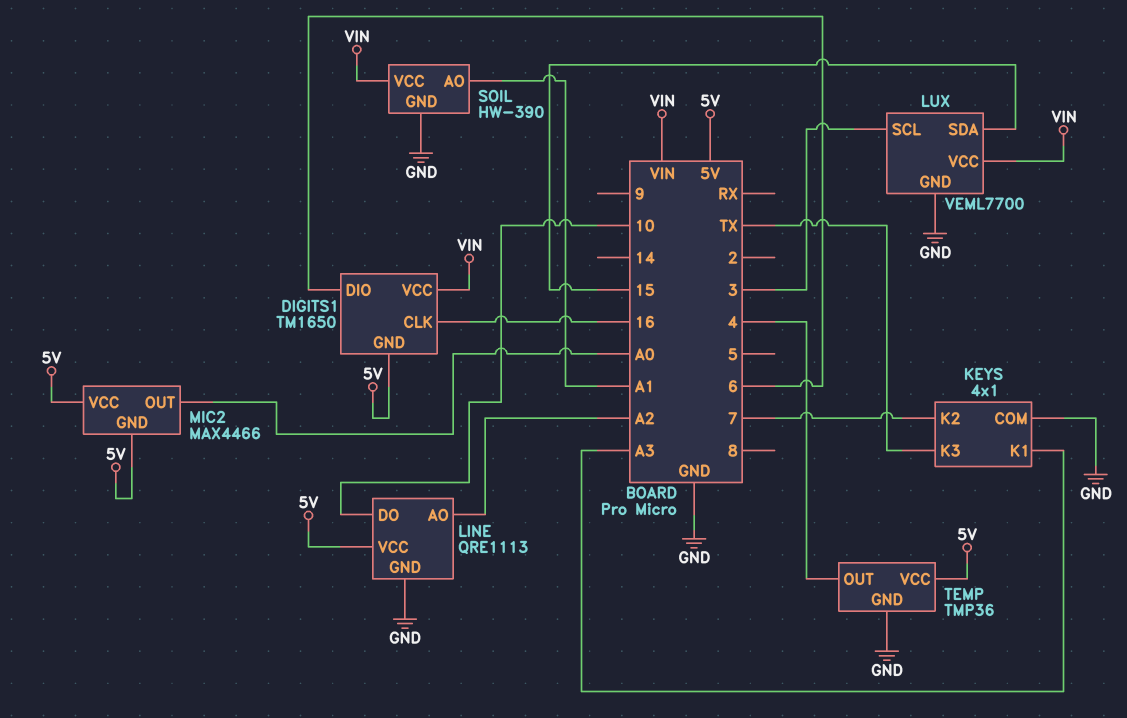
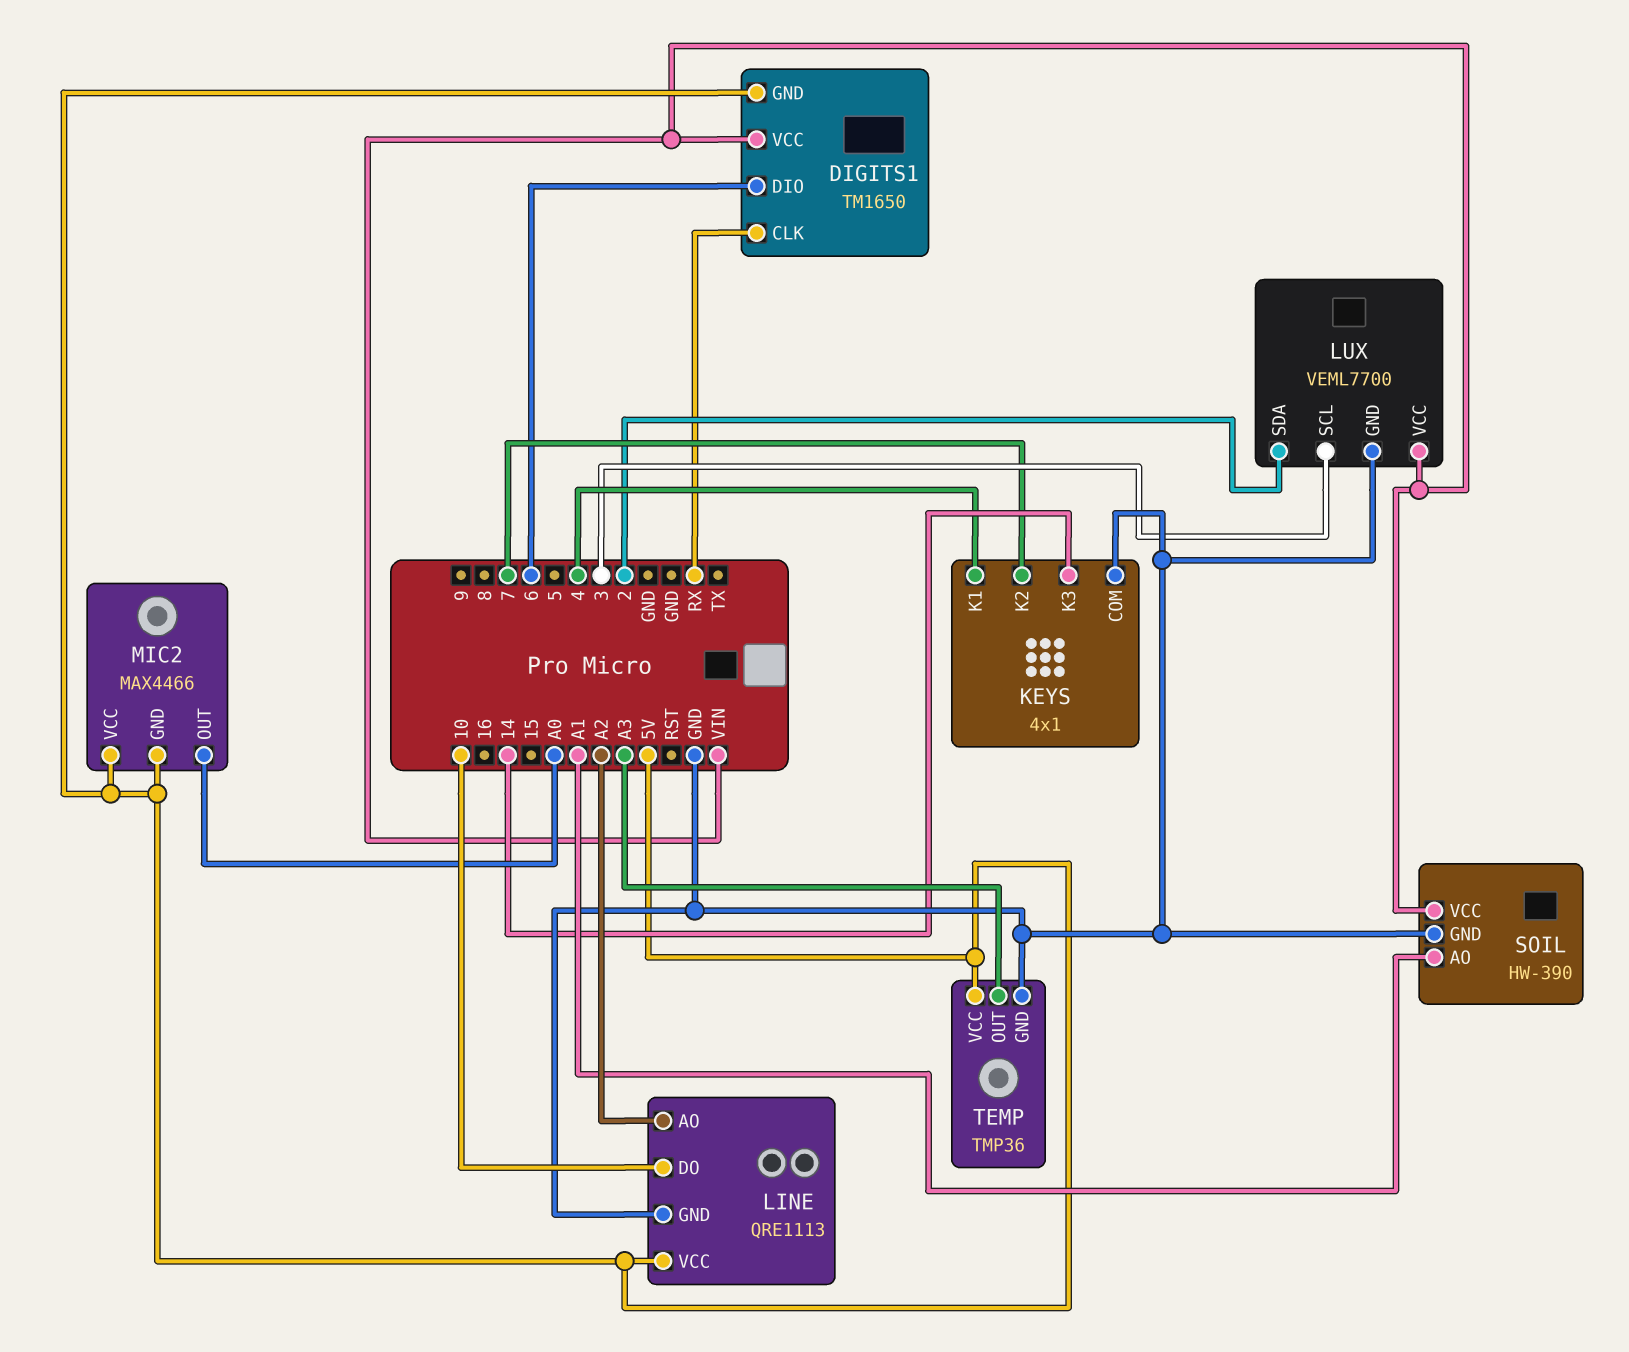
DIGITS1 pin CLK: 16 -> RX
KEYS pin K1: A3 -> 4
KEYS pin K3: TX -> 14
LUX pin SDA: 15 -> 2
TEMP pin OUT: 4 -> A3

